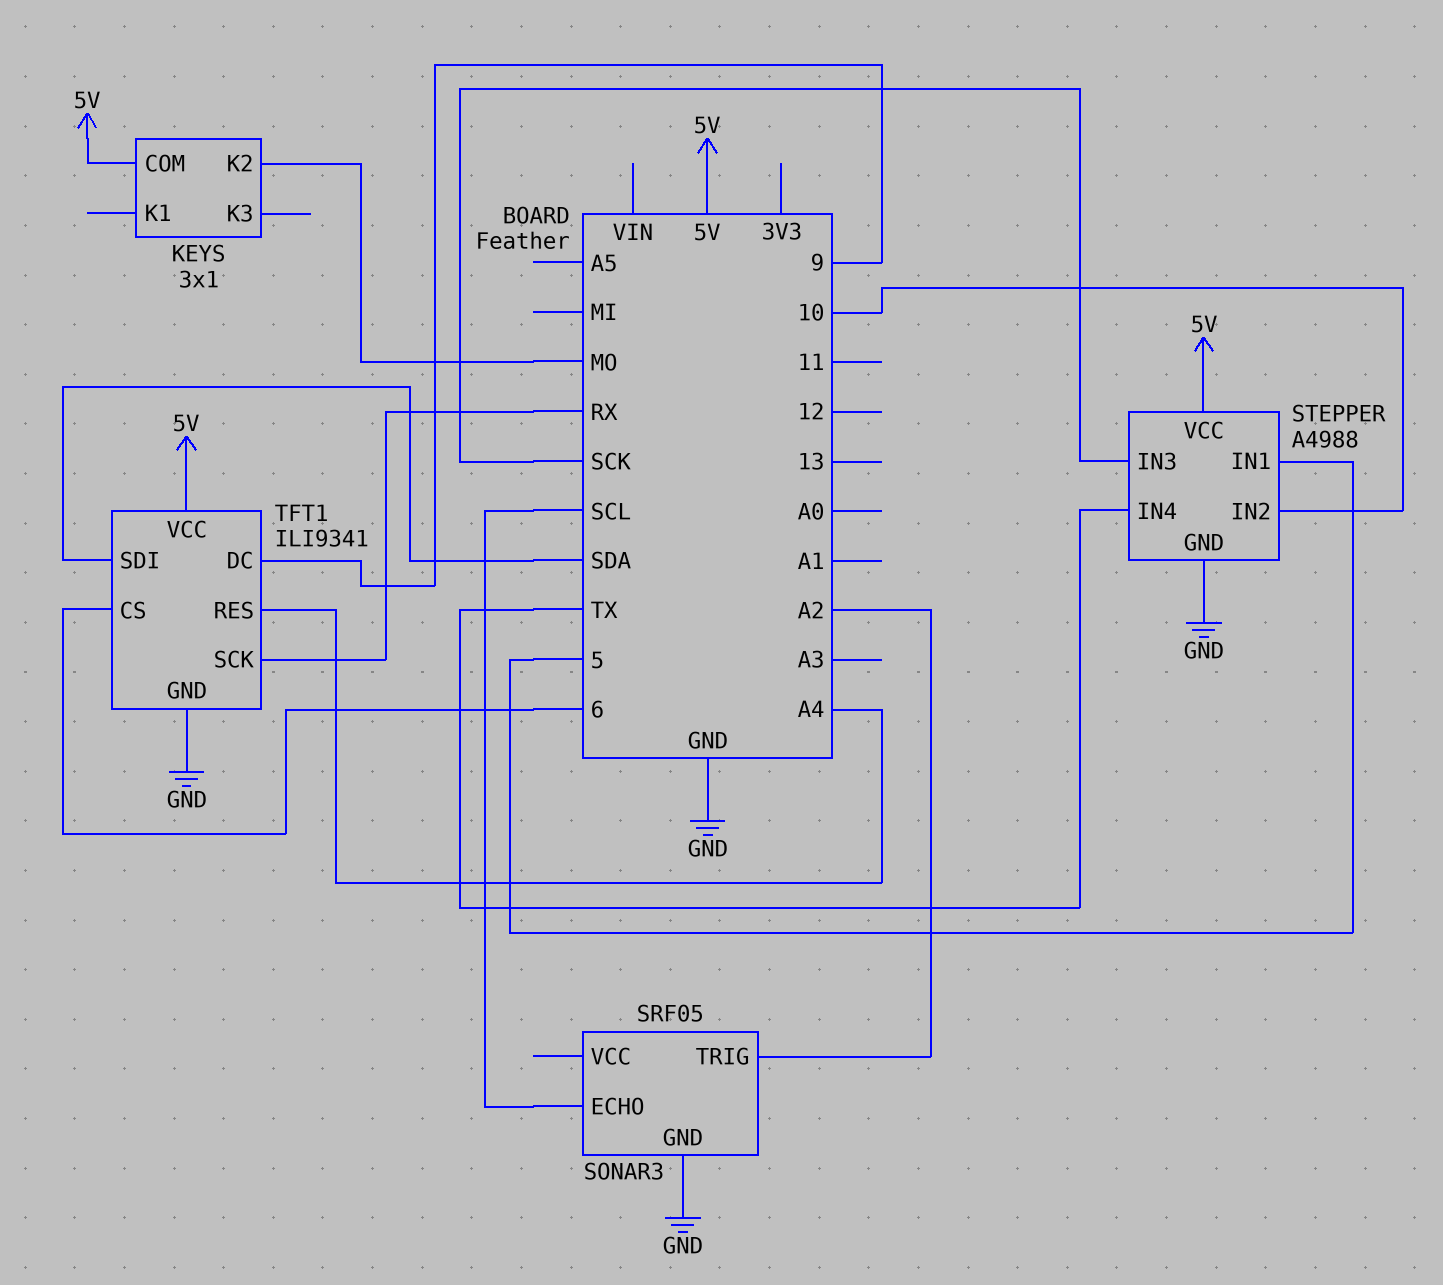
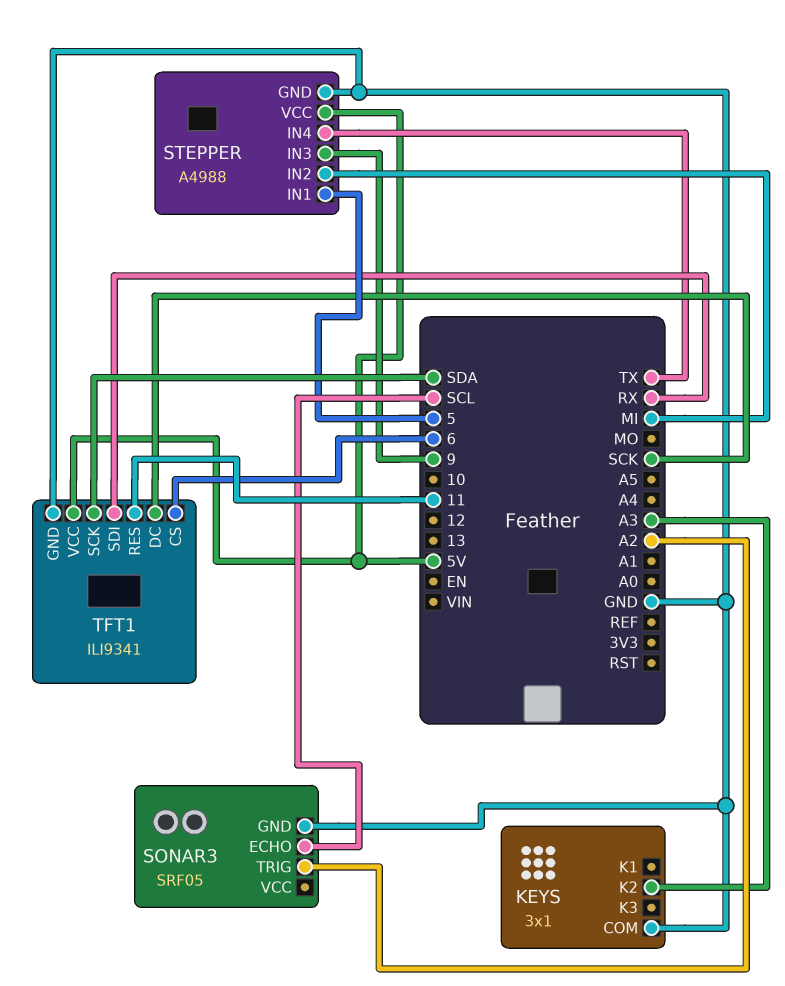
KEYS pin COM: 5V -> GND
KEYS pin K2: MO -> A3
STEPPER pin IN2: 10 -> MI
STEPPER pin IN3: SCK -> 9
TFT1 pin DC: 9 -> SCK
TFT1 pin RES: A4 -> 11
TFT1 pin SCK: RX -> SDA
TFT1 pin SDI: SDA -> RX

